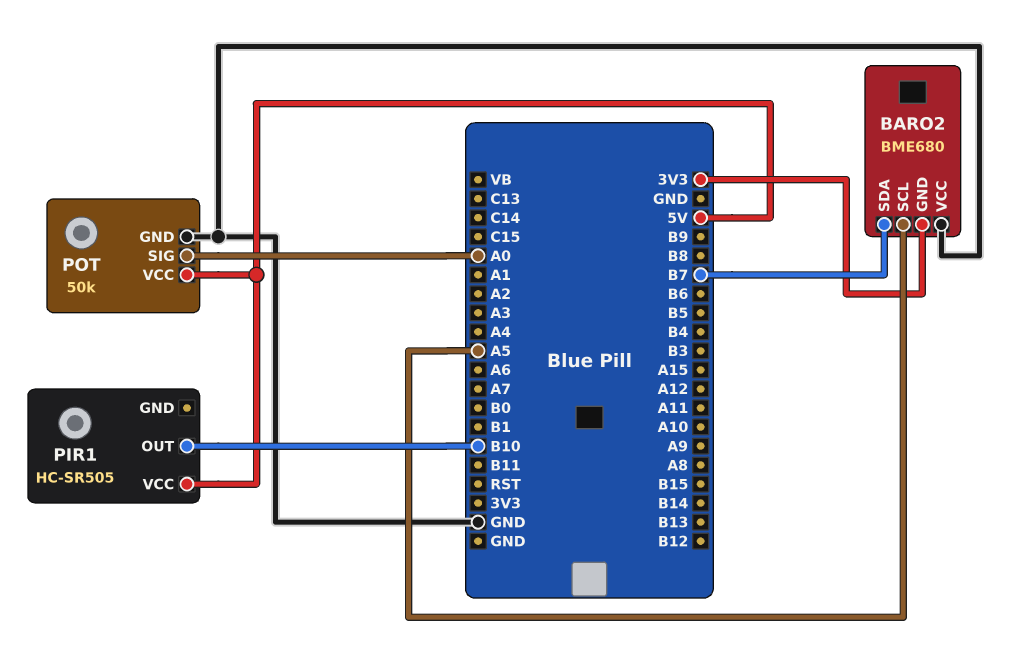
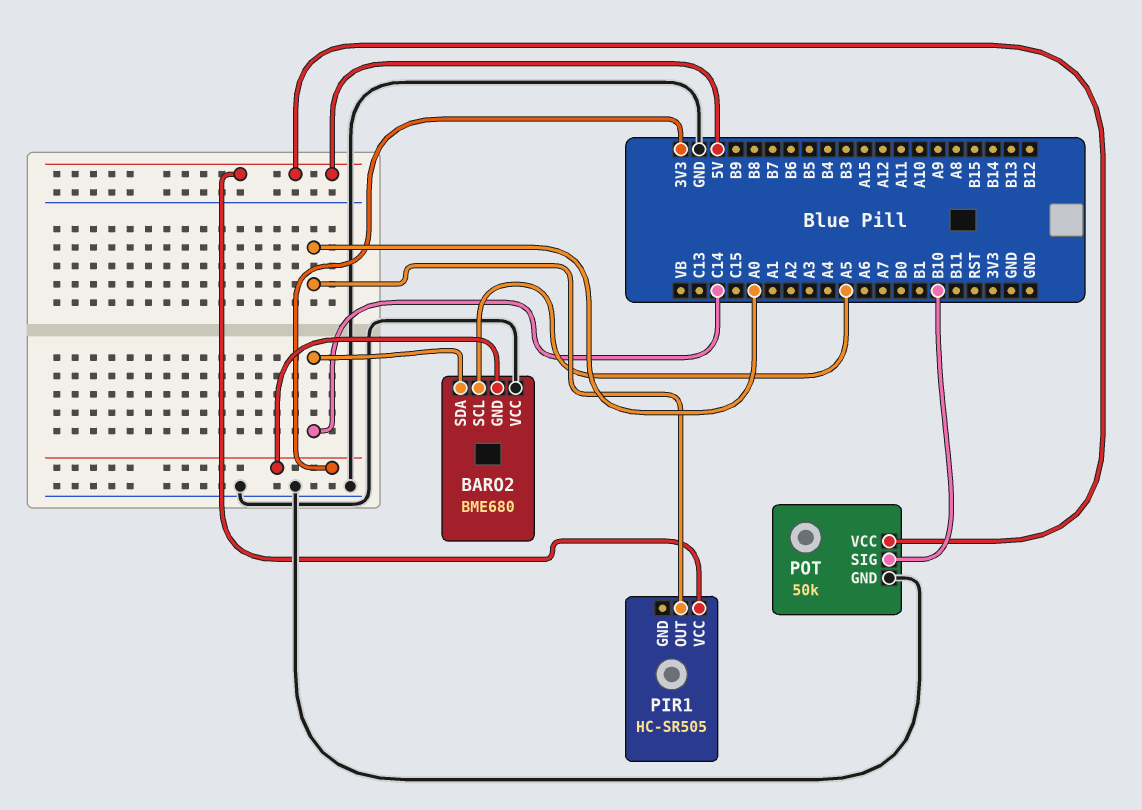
BARO2 pin SDA: B7 -> C14
PIR1 pin OUT: B10 -> A0
POT pin SIG: A0 -> B10

